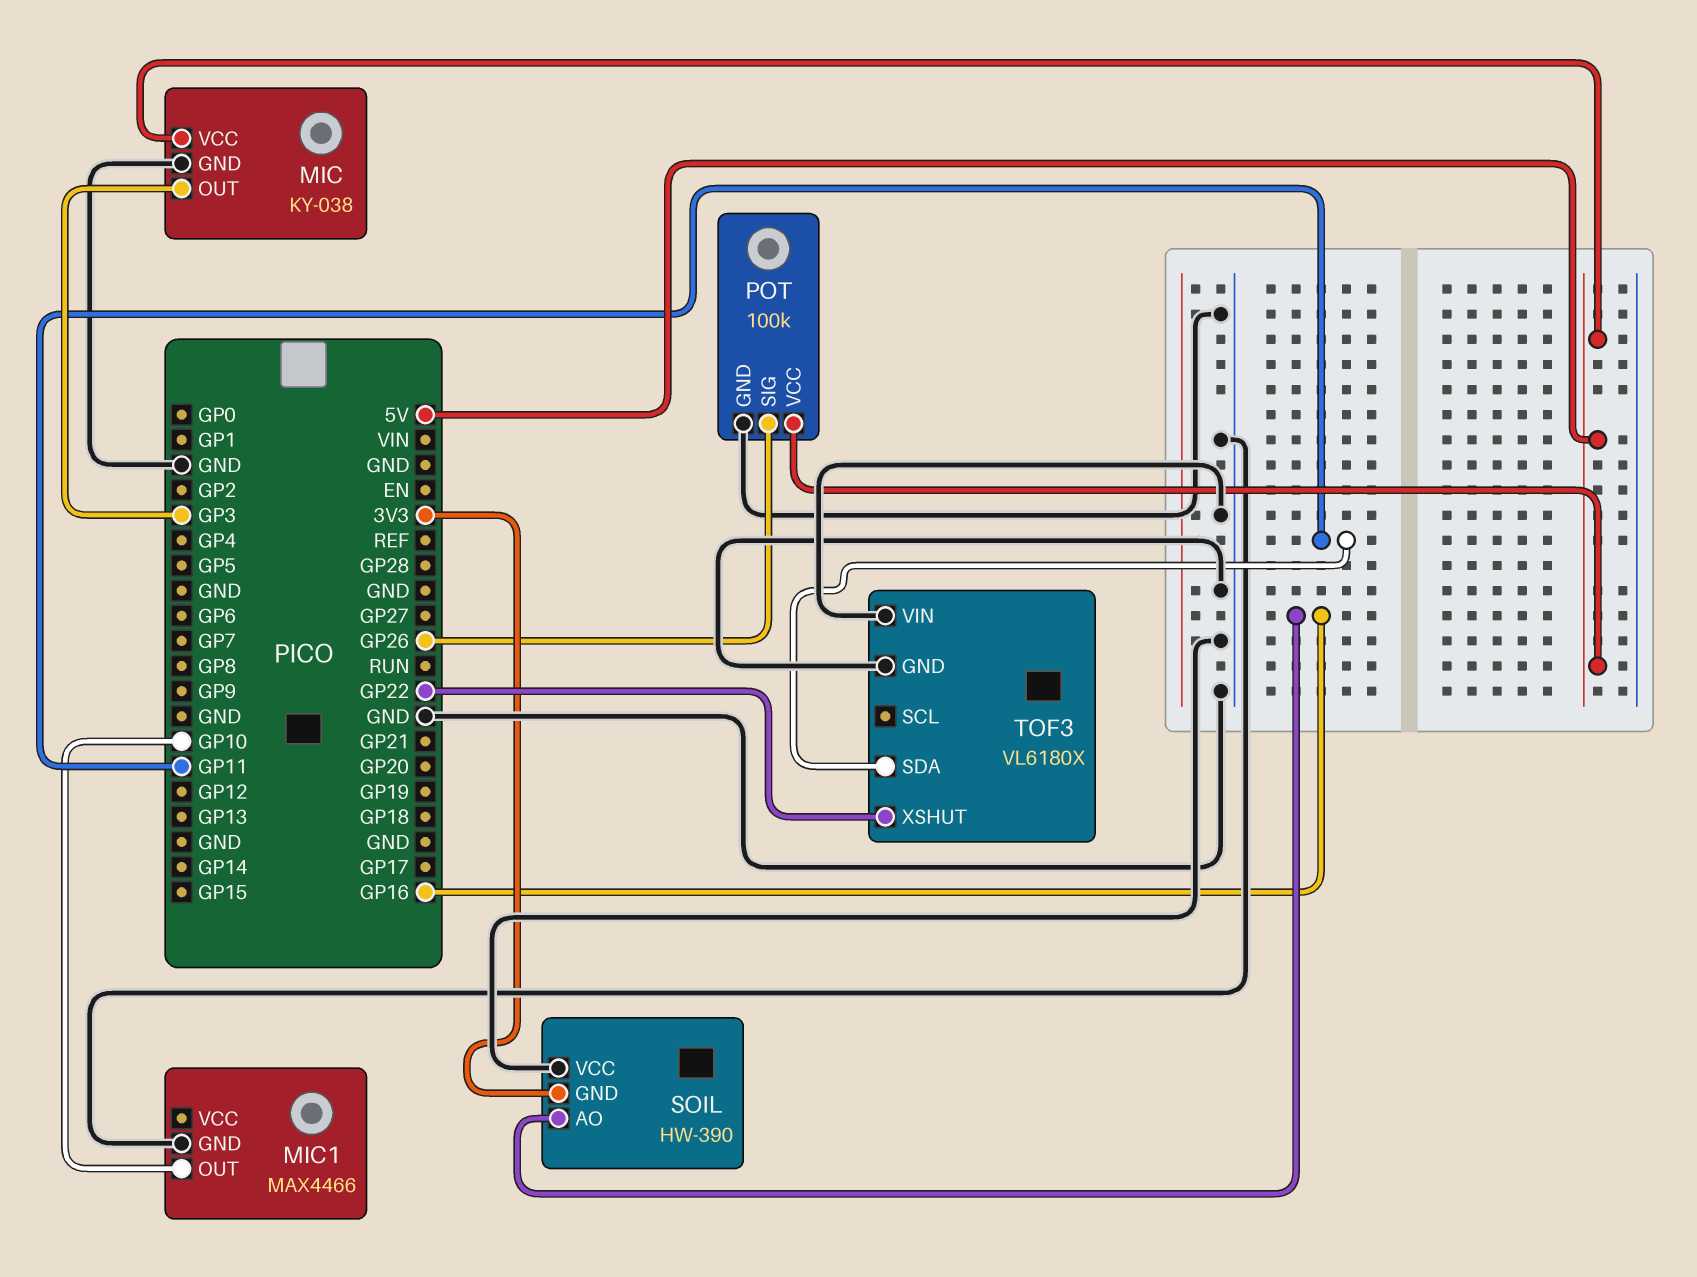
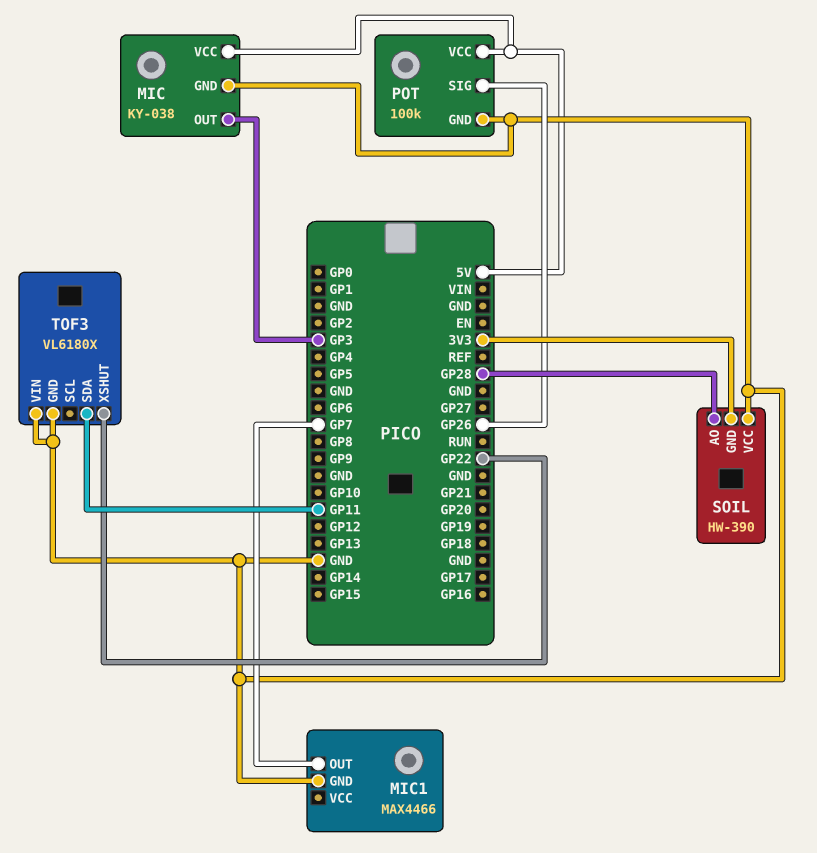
MIC1 pin OUT: GP10 -> GP7
SOIL pin AO: GP16 -> GP28

